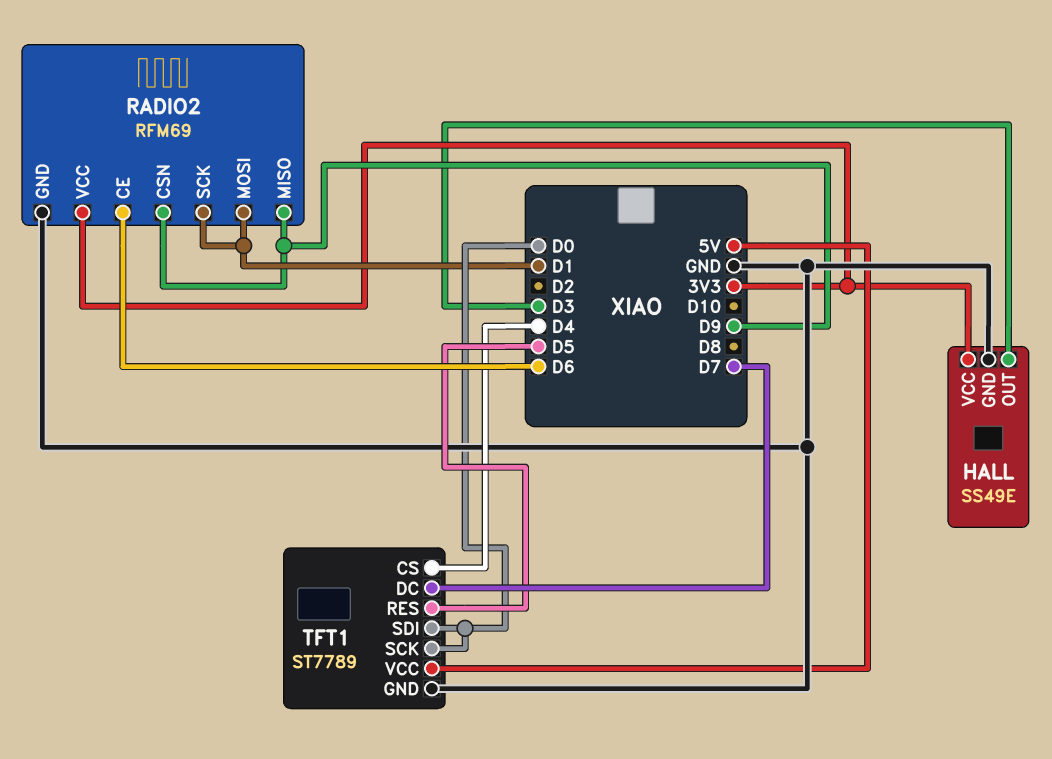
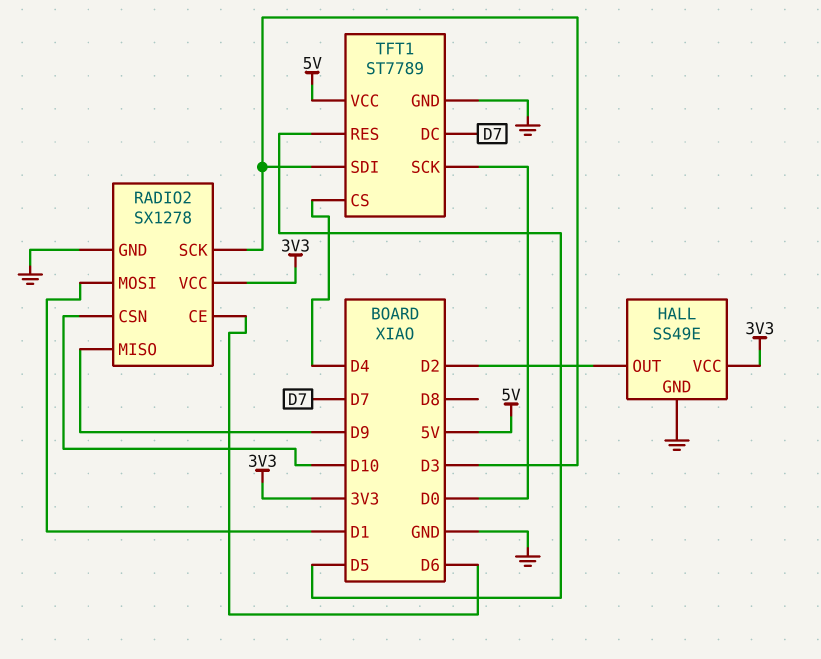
HALL pin OUT: D3 -> D2
RADIO2: RFM69 -> SX1278
RADIO2 pin CSN: D9 -> D10
RADIO2 pin SCK: D1 -> D3
TFT1 pin SDI: D0 -> D3

